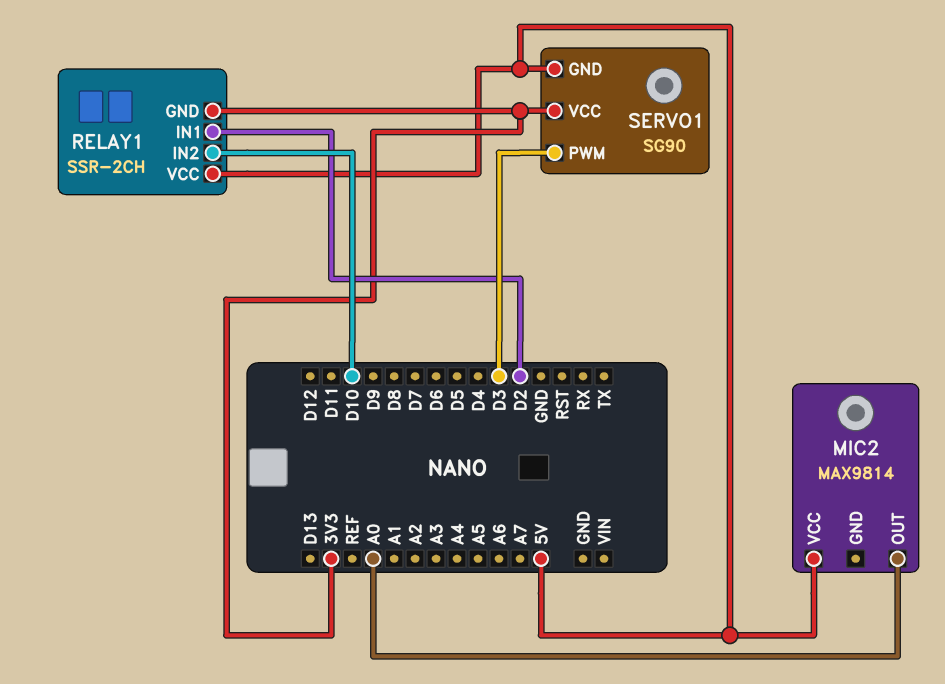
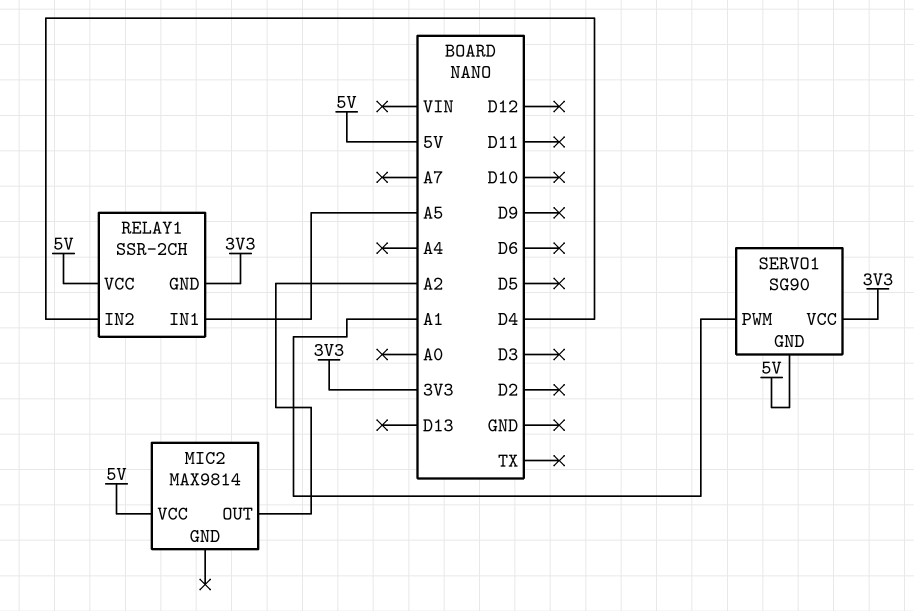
MIC2 pin OUT: A0 -> A2
RELAY1 pin IN1: D2 -> A5
RELAY1 pin IN2: D10 -> D4
SERVO1 pin PWM: D3 -> A1

